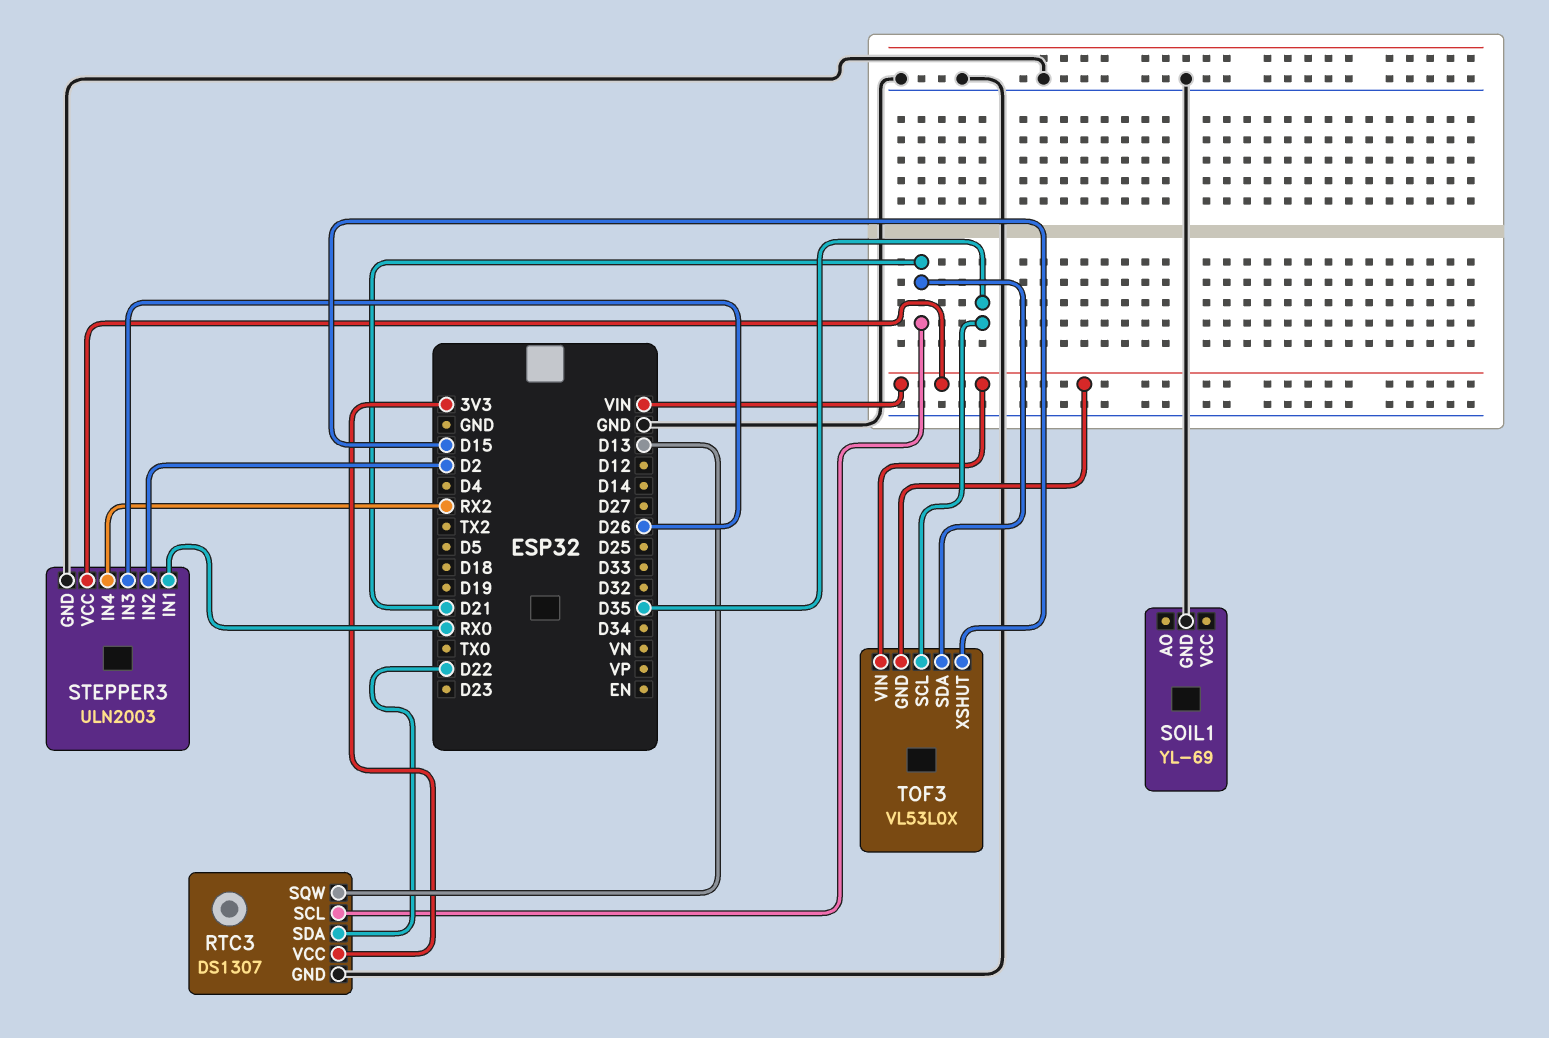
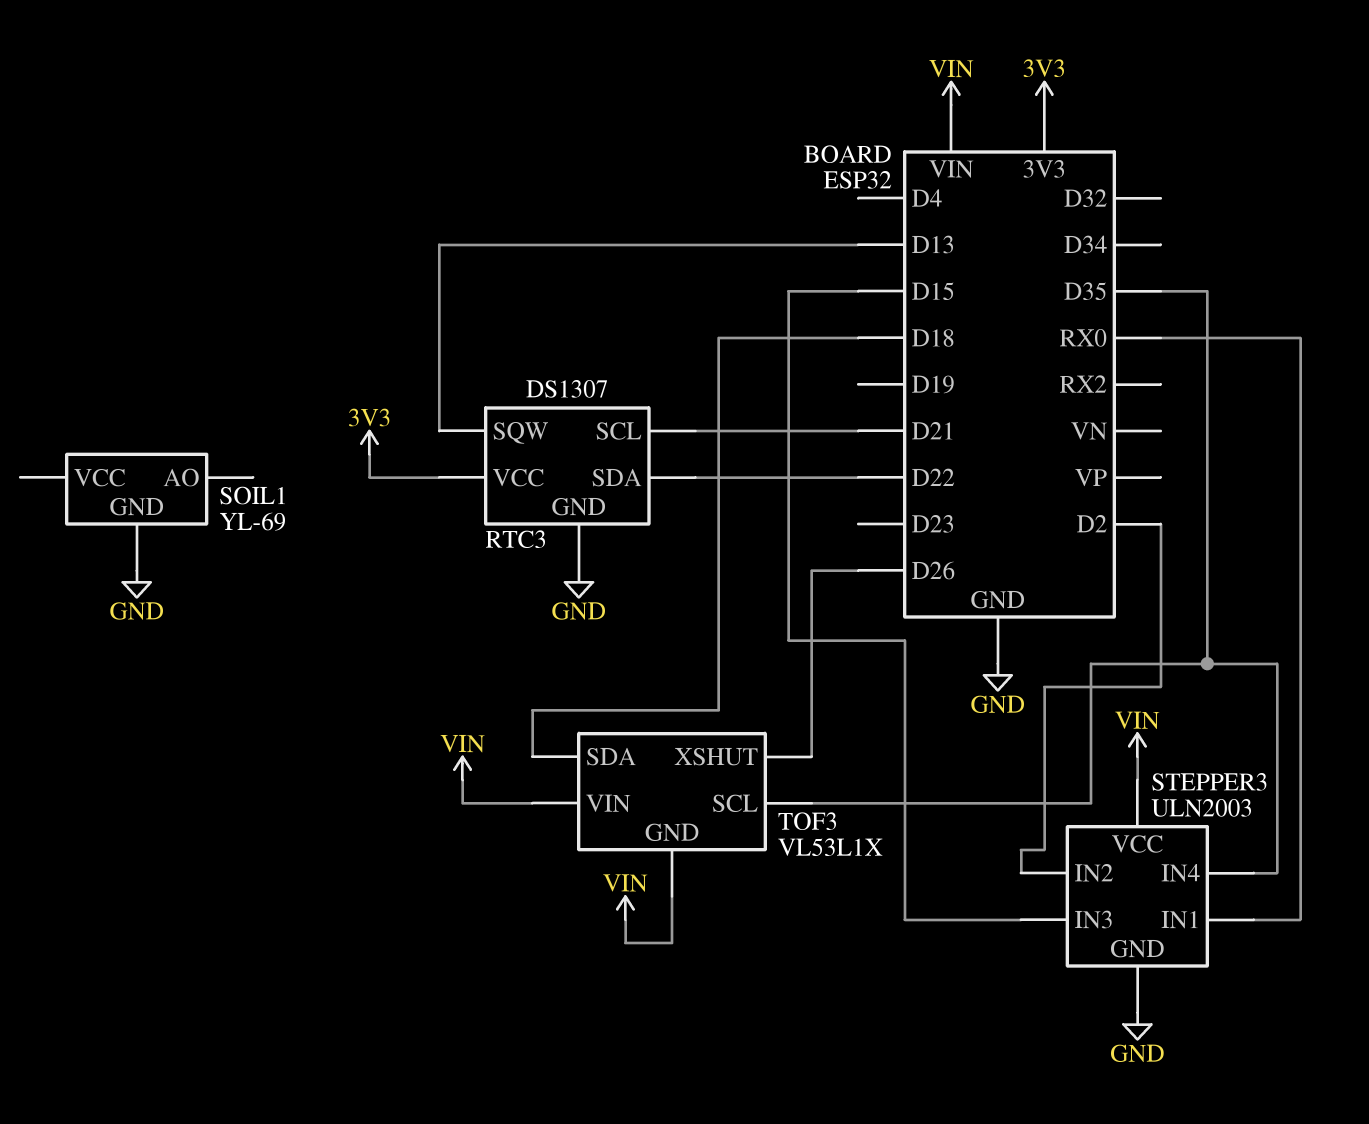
STEPPER3 pin IN3: D26 -> D15
STEPPER3 pin IN4: RX2 -> D35
TOF3: VL53L0X -> VL53L1X
TOF3 pin SDA: D21 -> D18
TOF3 pin XSHUT: D15 -> D26

